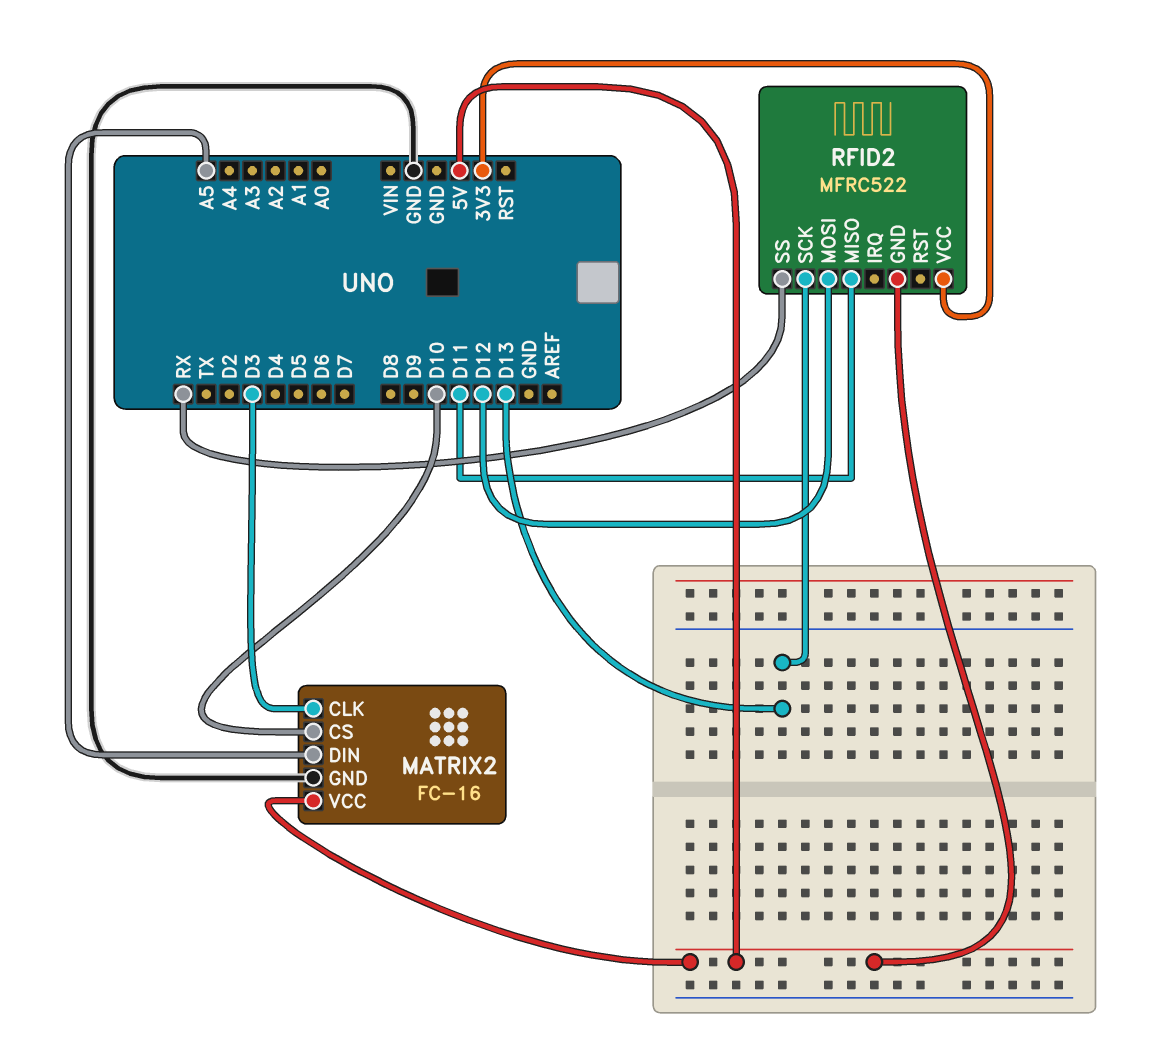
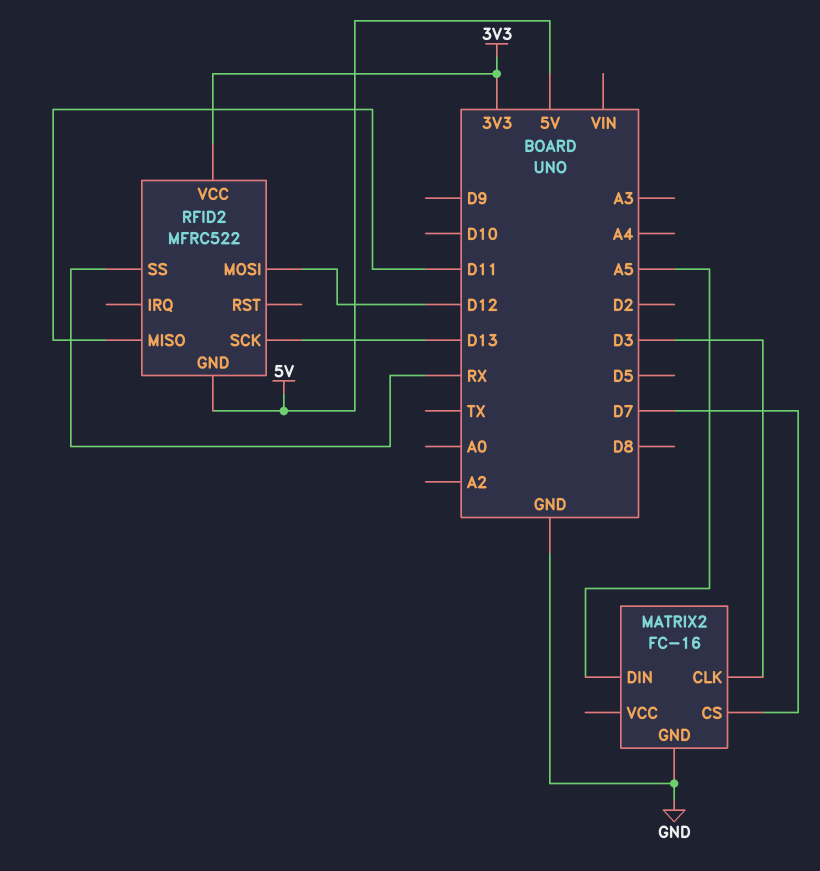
MATRIX2 pin CS: D10 -> D7
MATRIX2 pin VCC: 5V -> none

